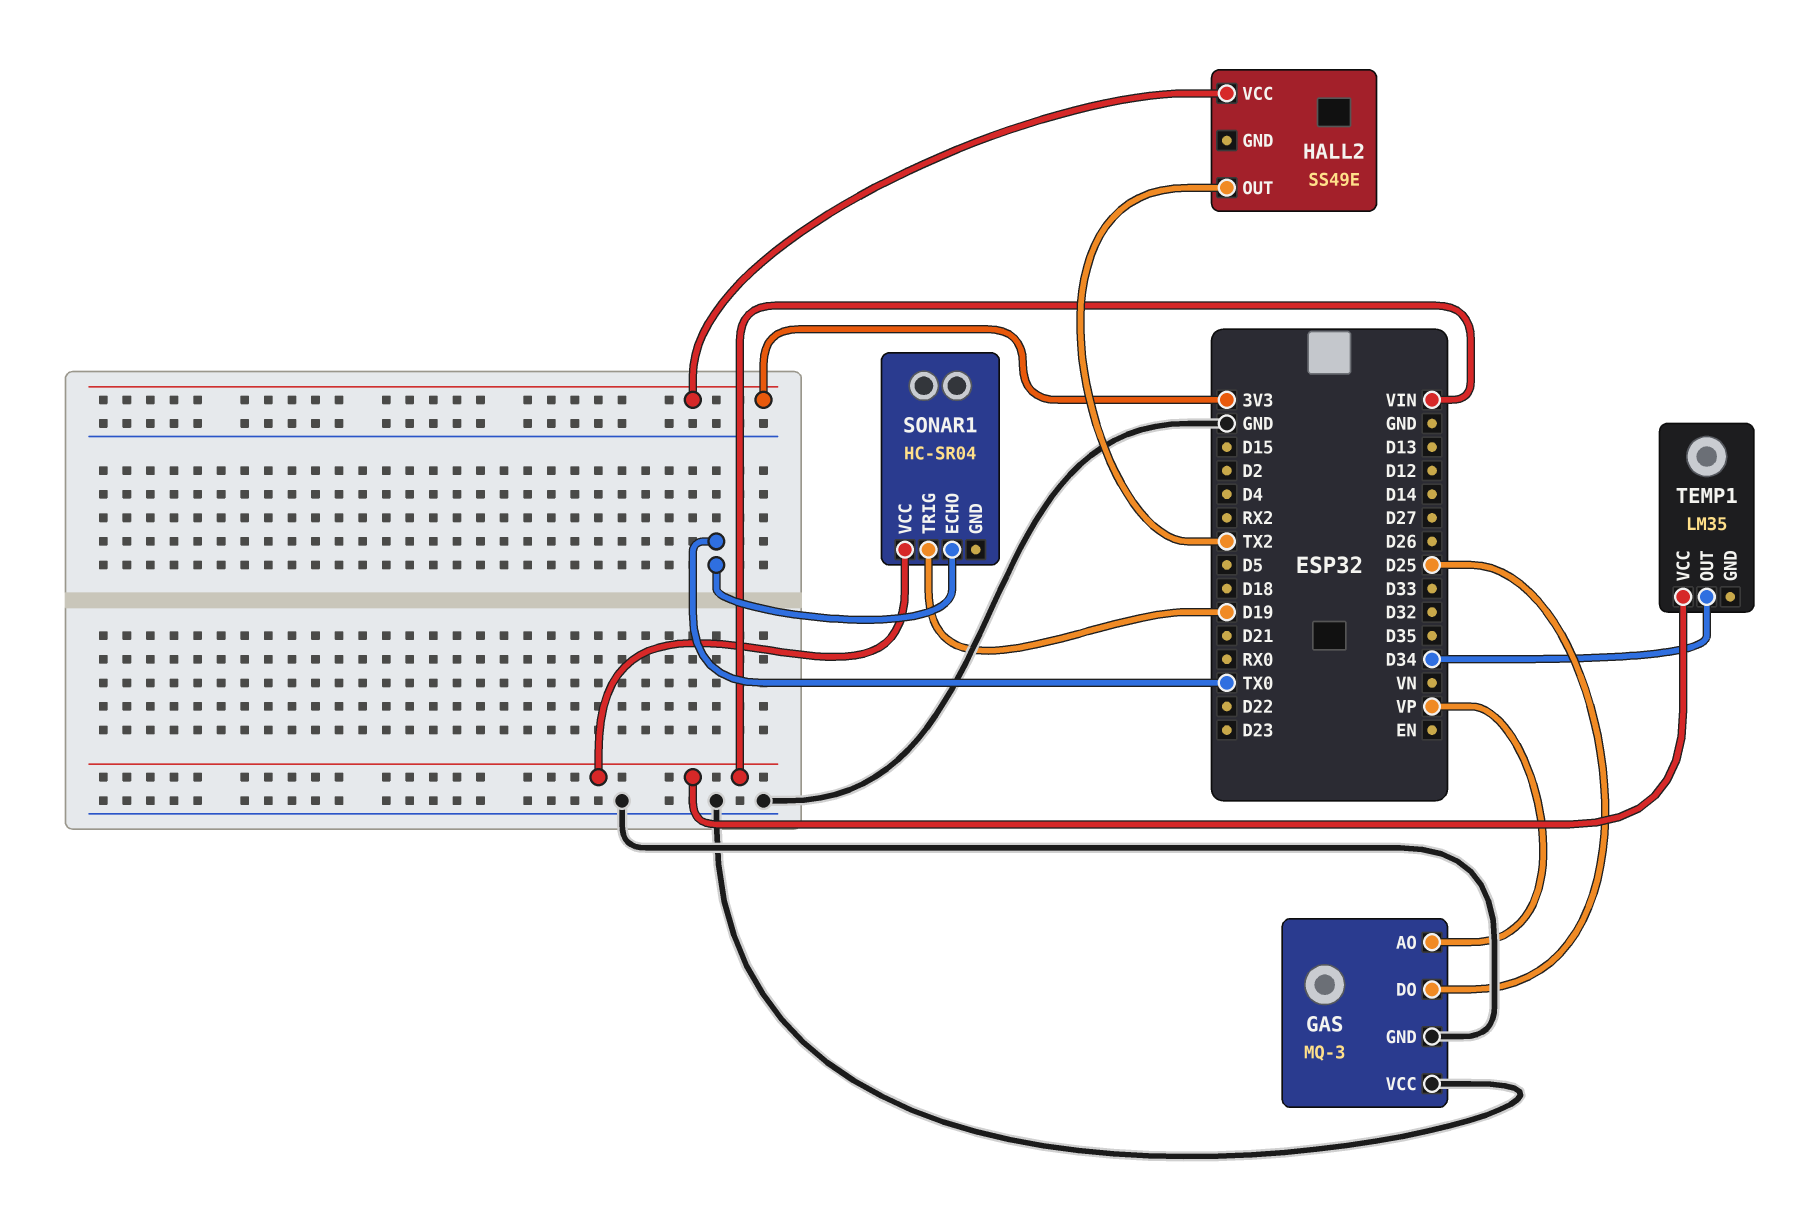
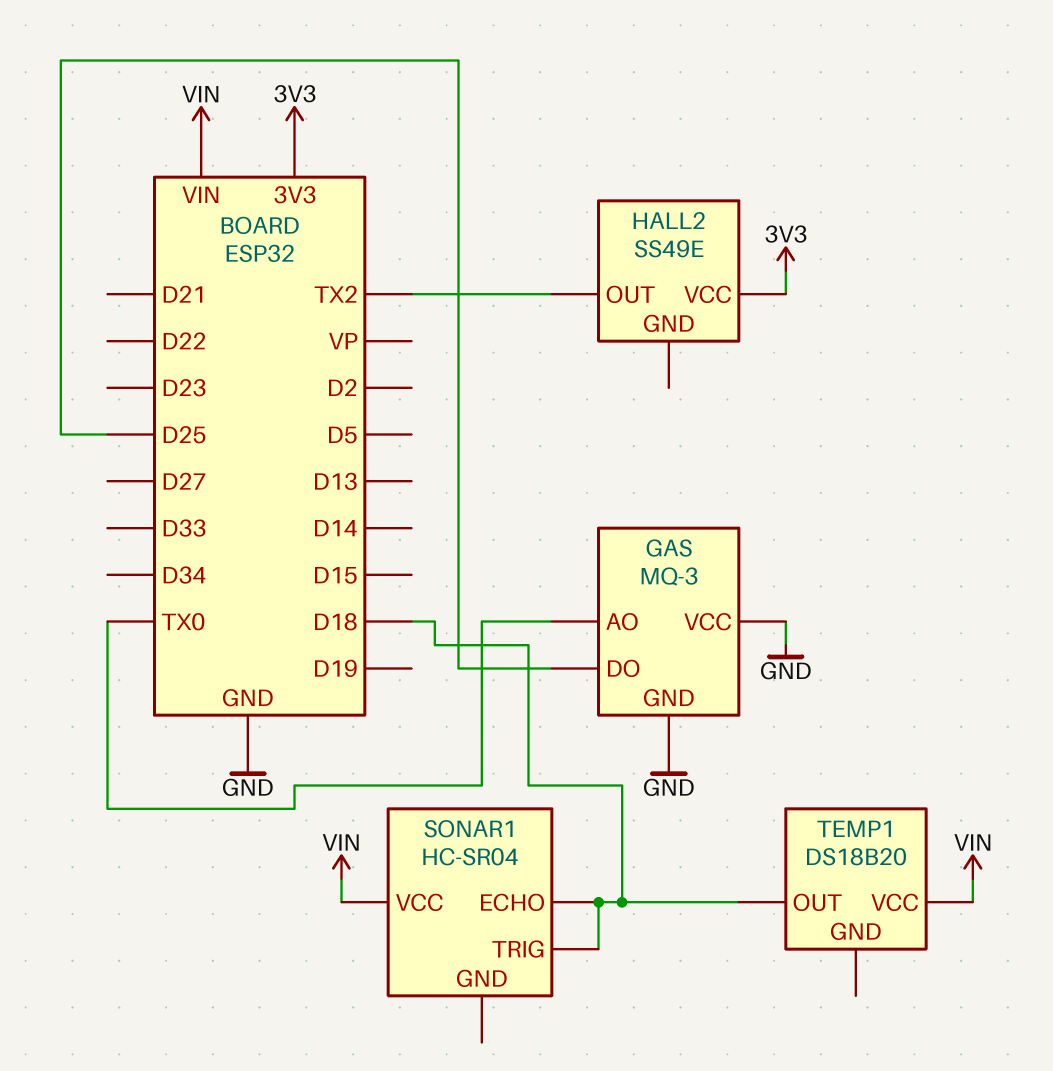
GAS pin AO: VP -> TX0
SONAR1 pin ECHO: TX0 -> D18
SONAR1 pin TRIG: D19 -> D18
TEMP1: LM35 -> DS18B20
TEMP1 pin OUT: D34 -> D18

